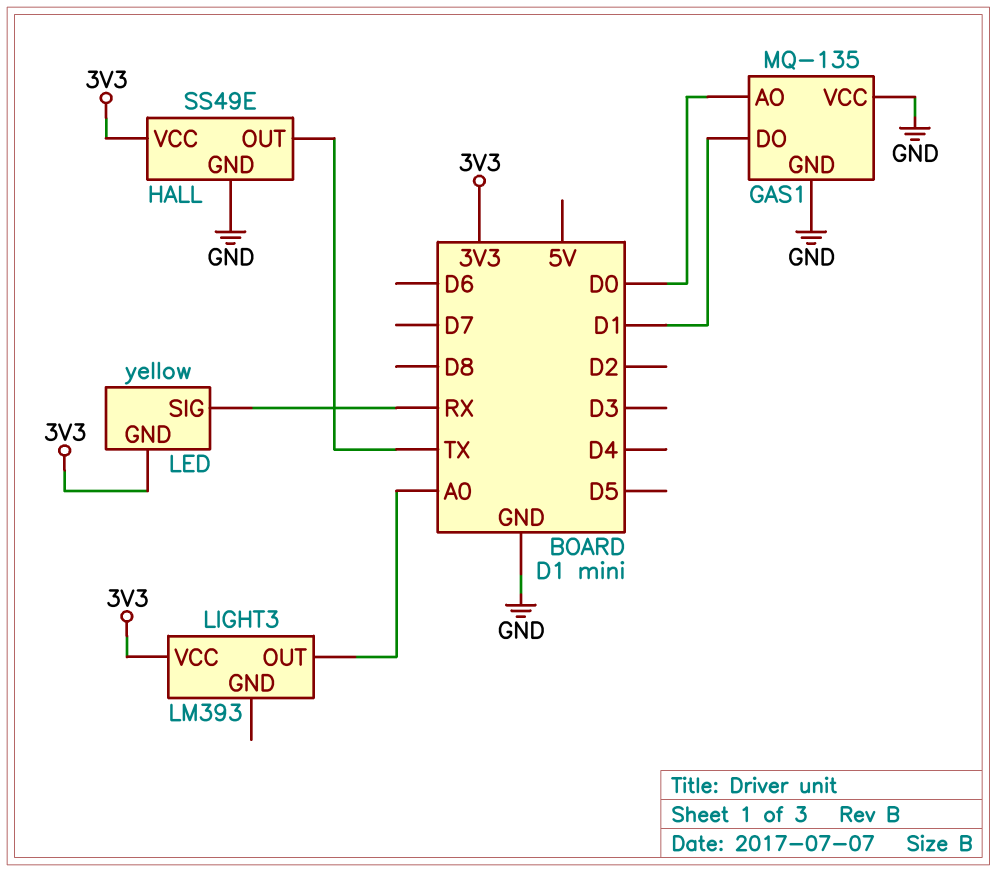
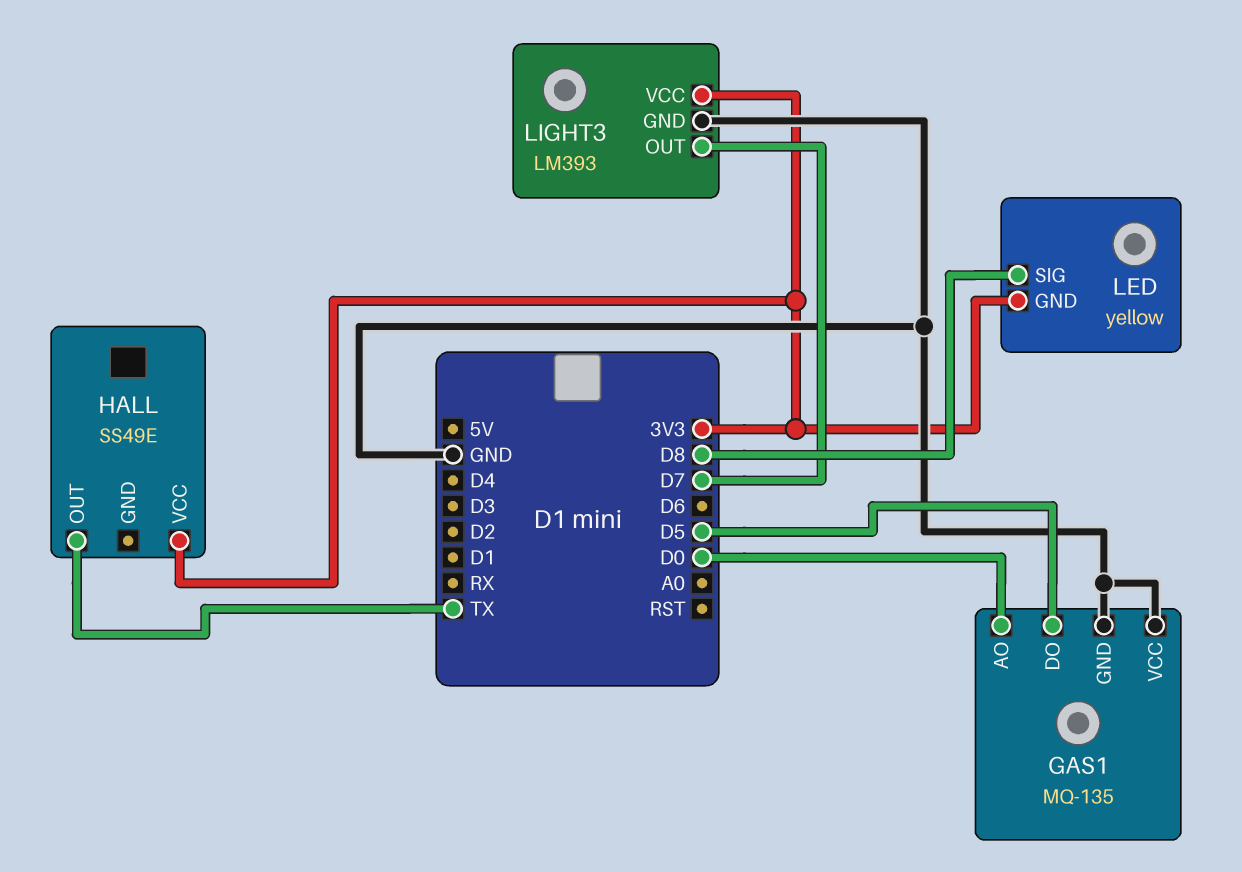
GAS1 pin DO: D1 -> D5
HALL pin GND: GND -> none
LED pin SIG: RX -> D8
LIGHT3 pin GND: none -> GND
LIGHT3 pin OUT: A0 -> D7

